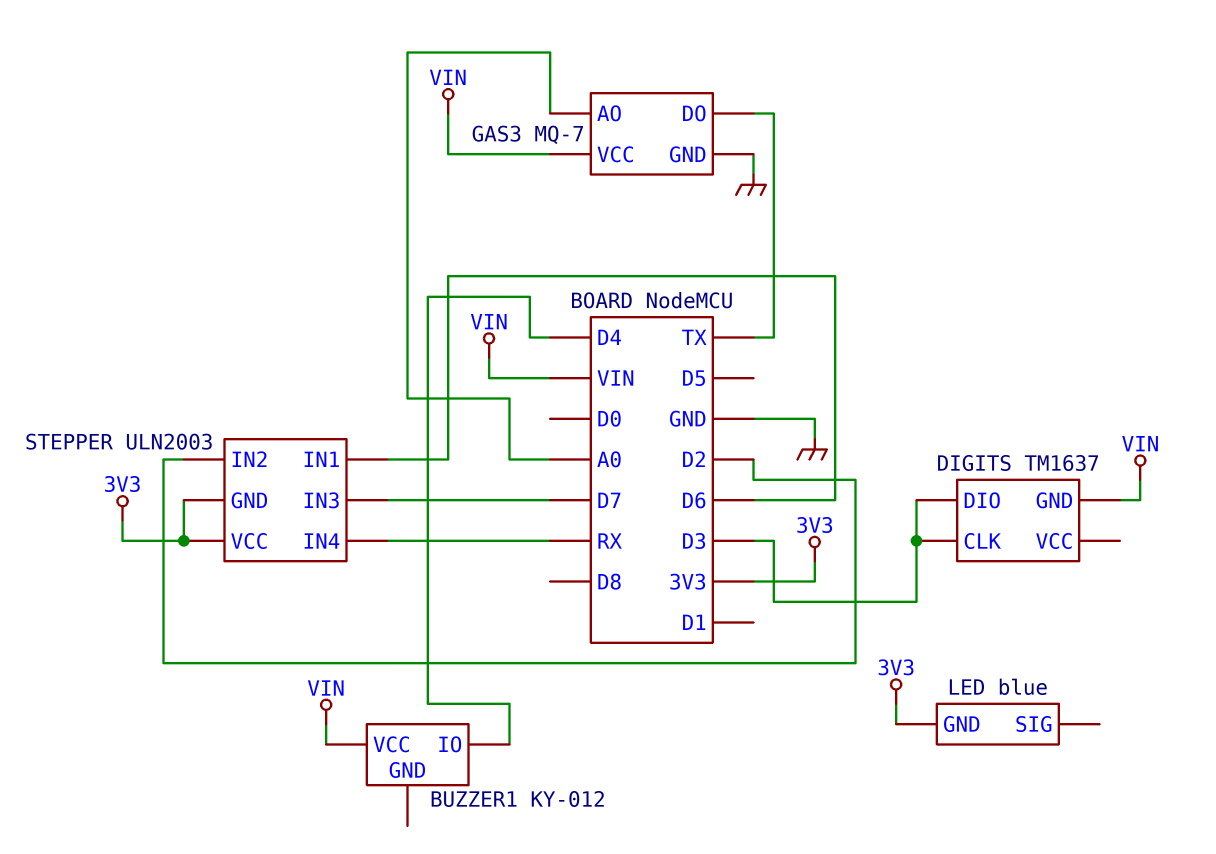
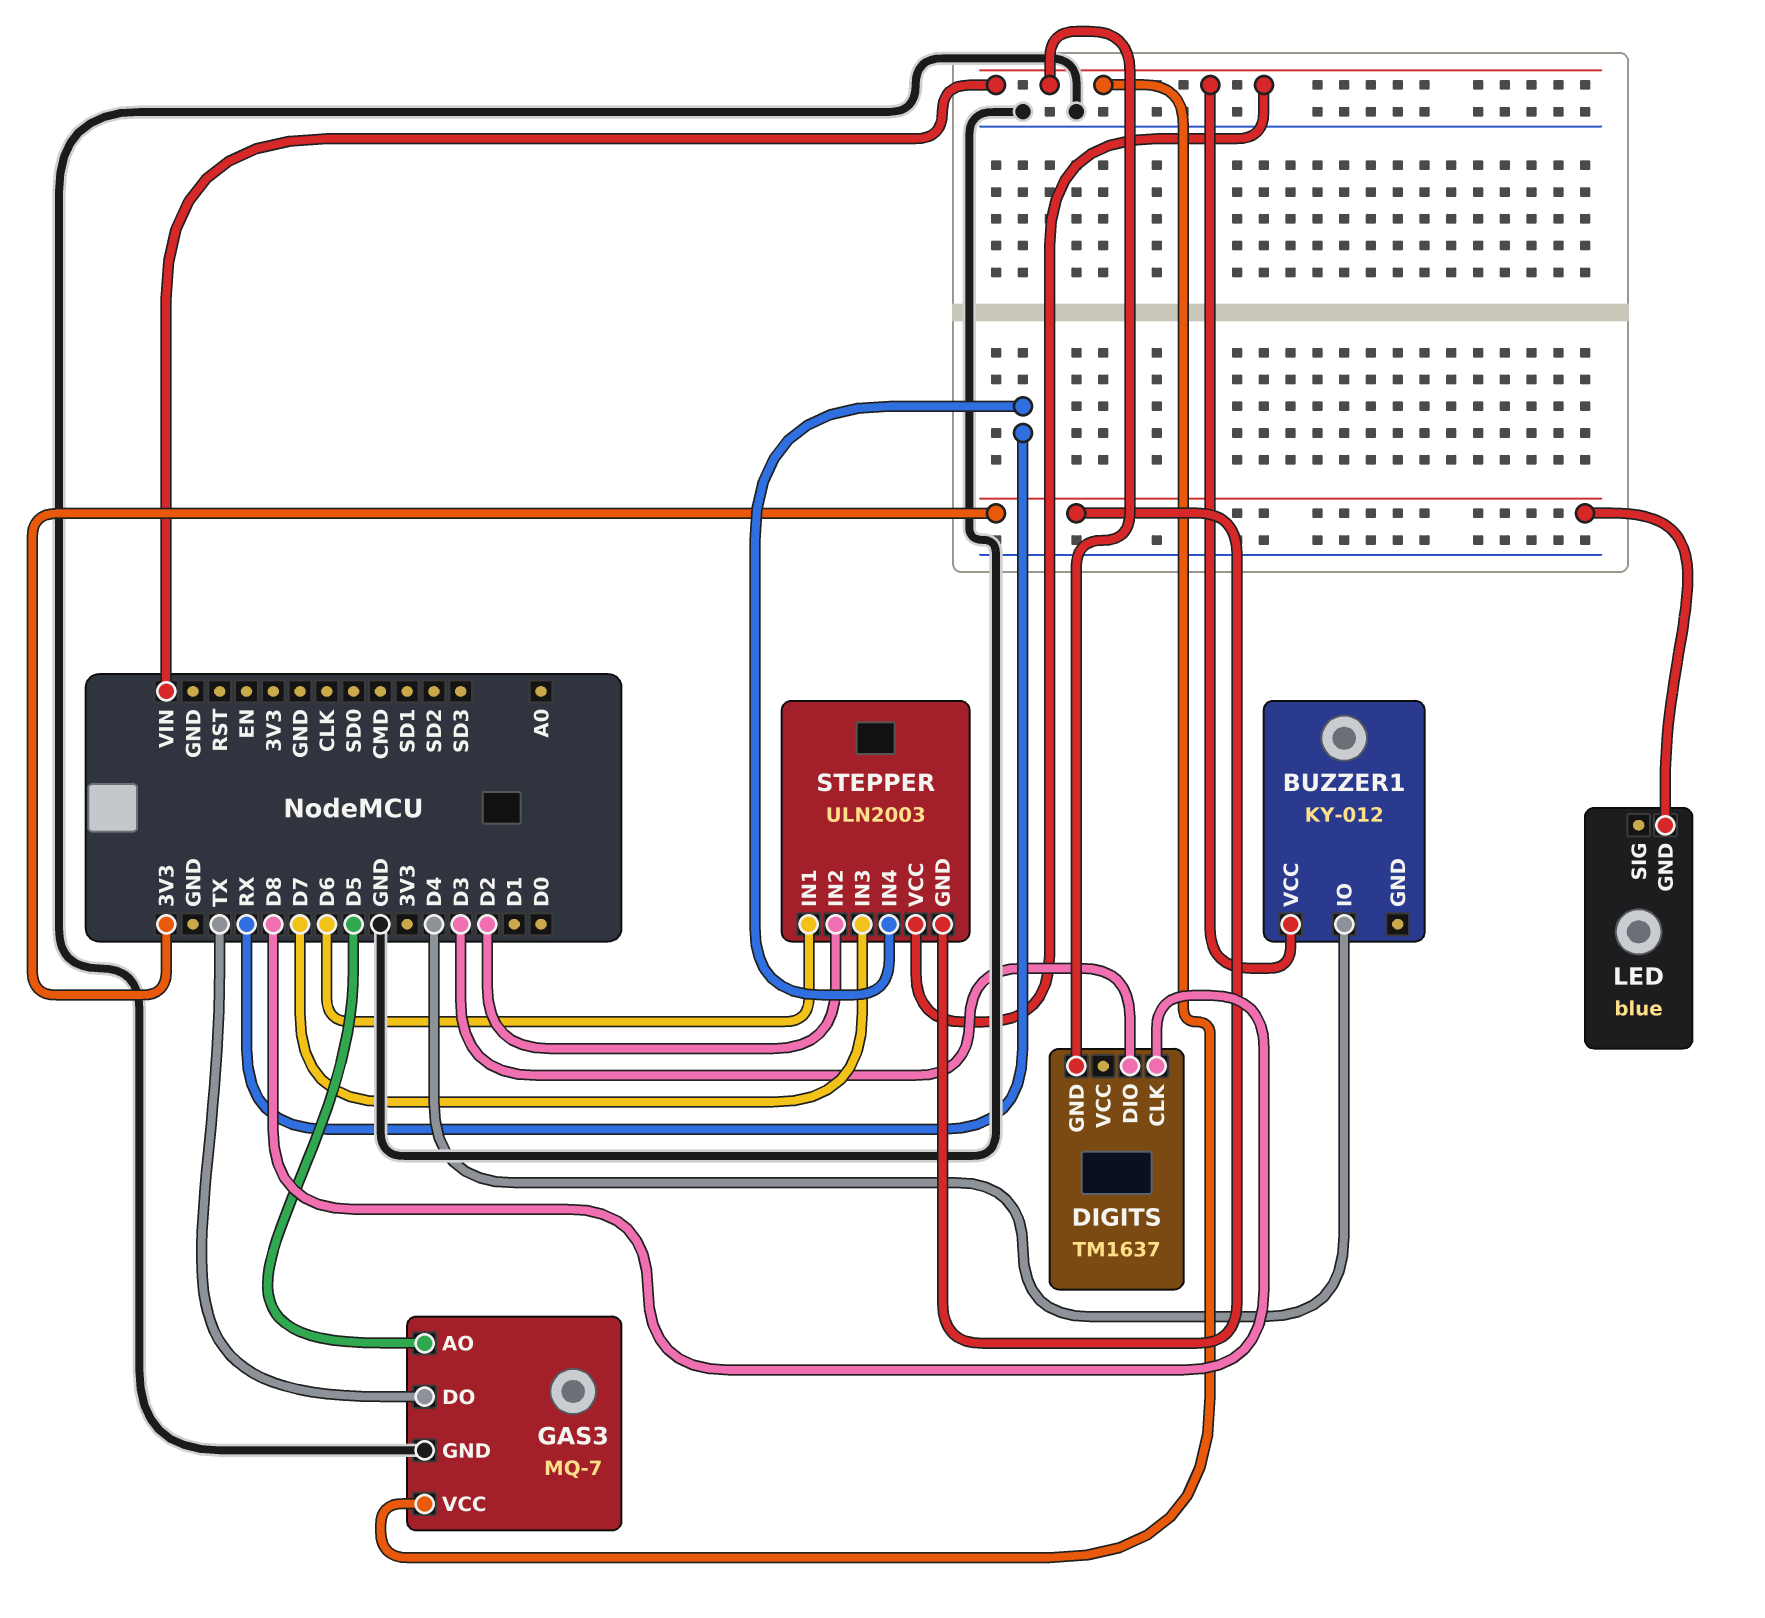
DIGITS pin CLK: D3 -> D8
GAS3 pin AO: A0 -> D5
STEPPER pin VCC: 3V3 -> VIN

